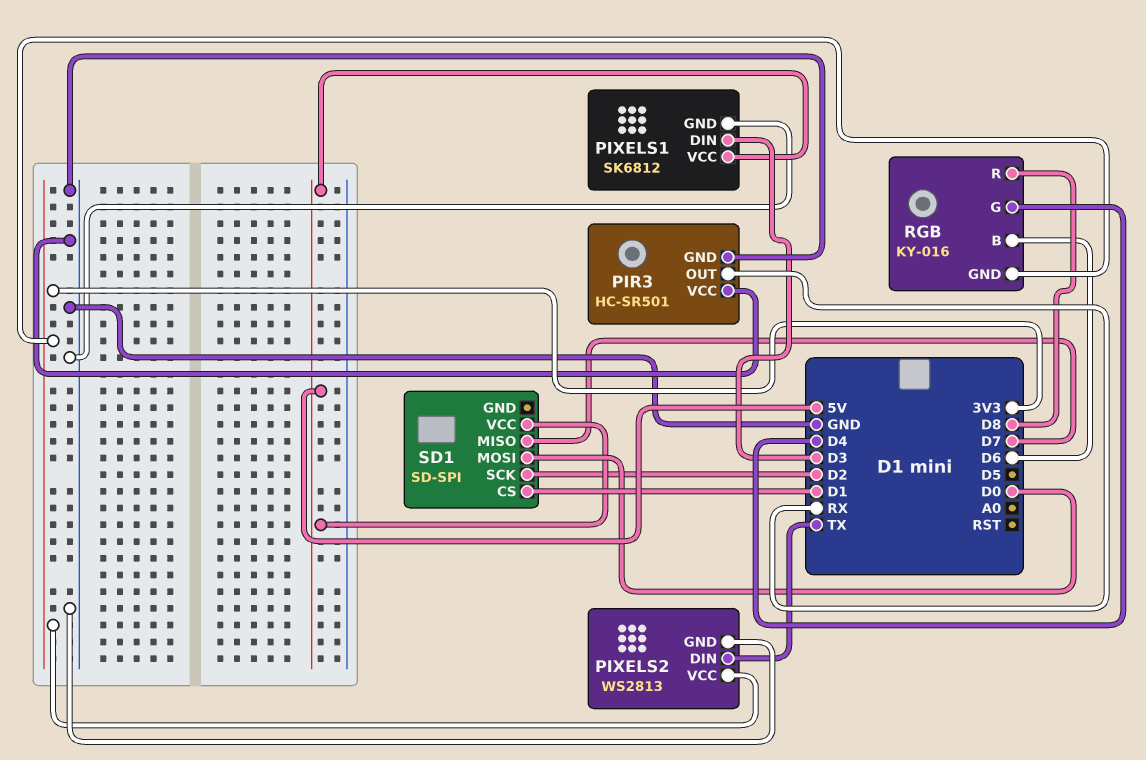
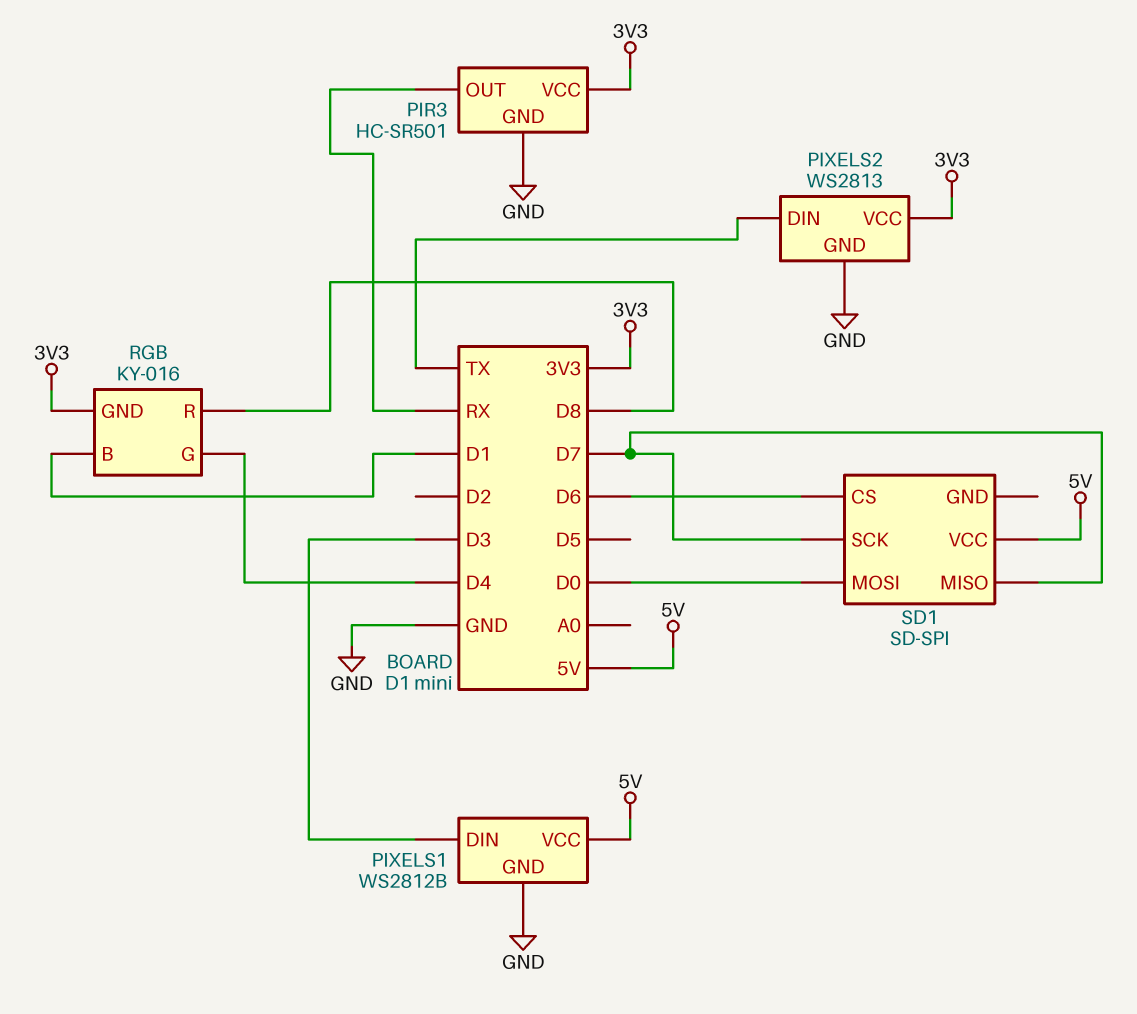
PIR3 pin VCC: GND -> 3V3
PIXELS1: SK6812 -> WS2812B
RGB pin B: D6 -> D1
SD1 pin CS: D1 -> D6
SD1 pin SCK: D2 -> D7

